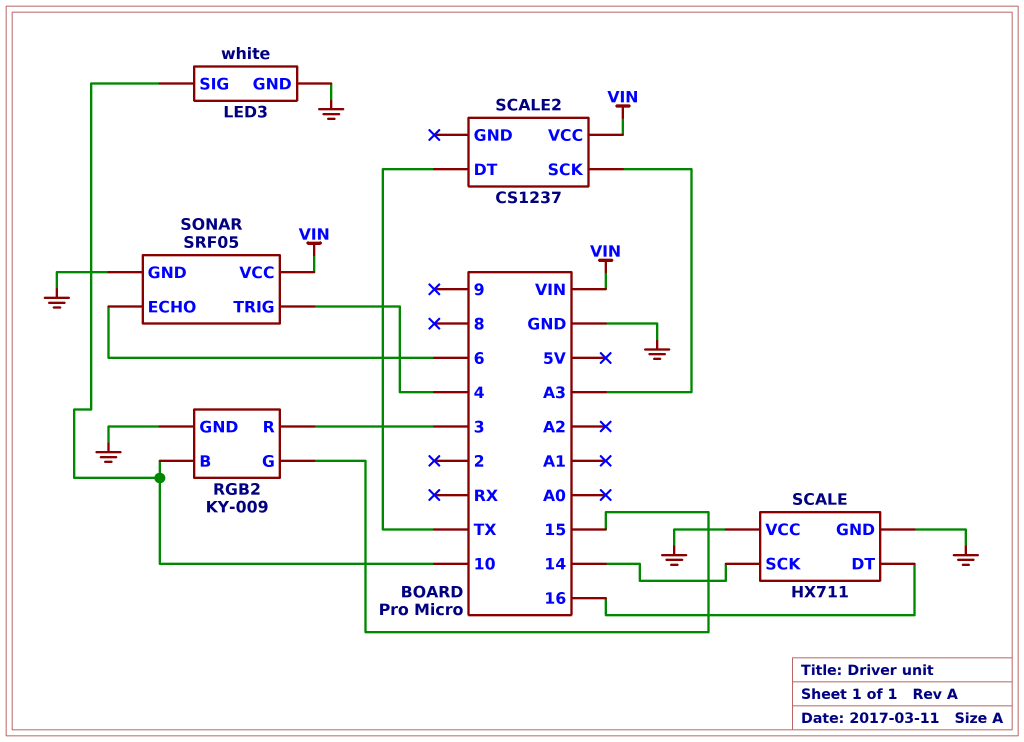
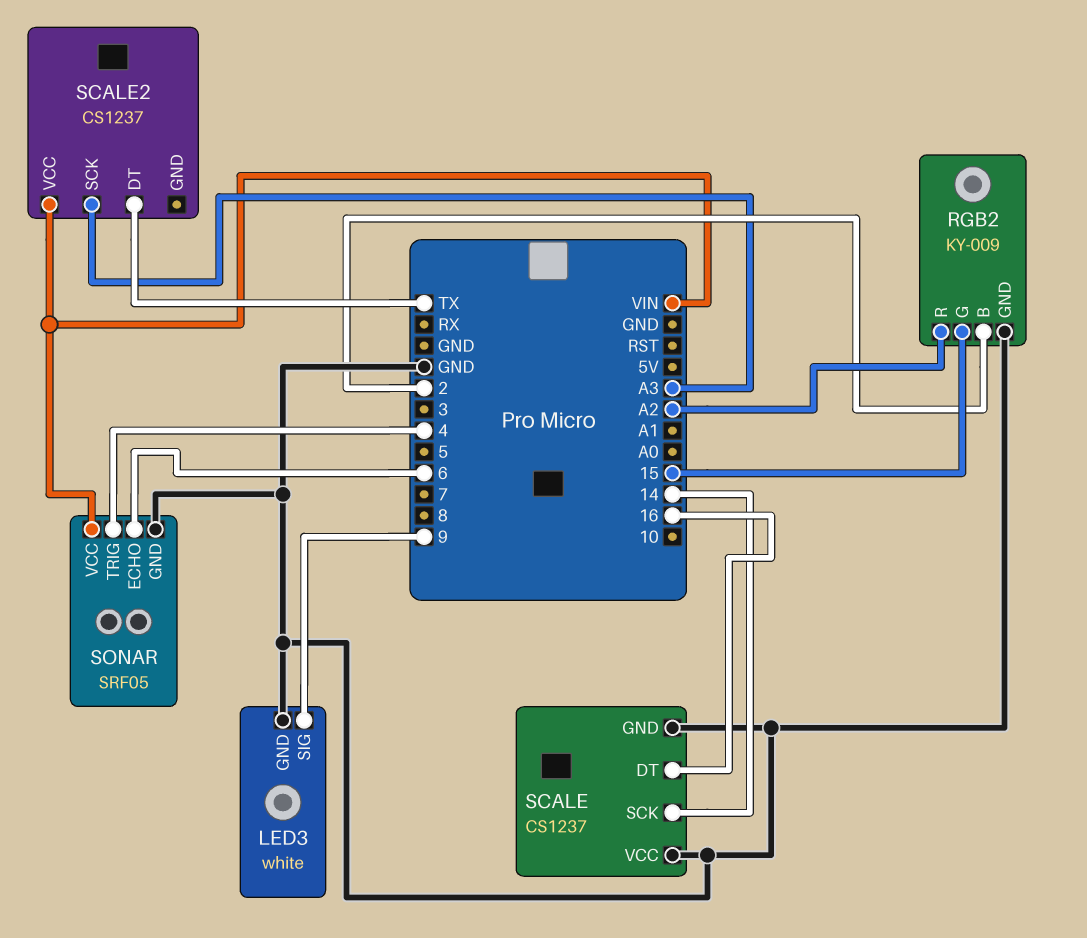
LED3 pin SIG: 10 -> 9
RGB2 pin B: 10 -> 2
RGB2 pin R: 3 -> A2
SCALE: HX711 -> CS1237

